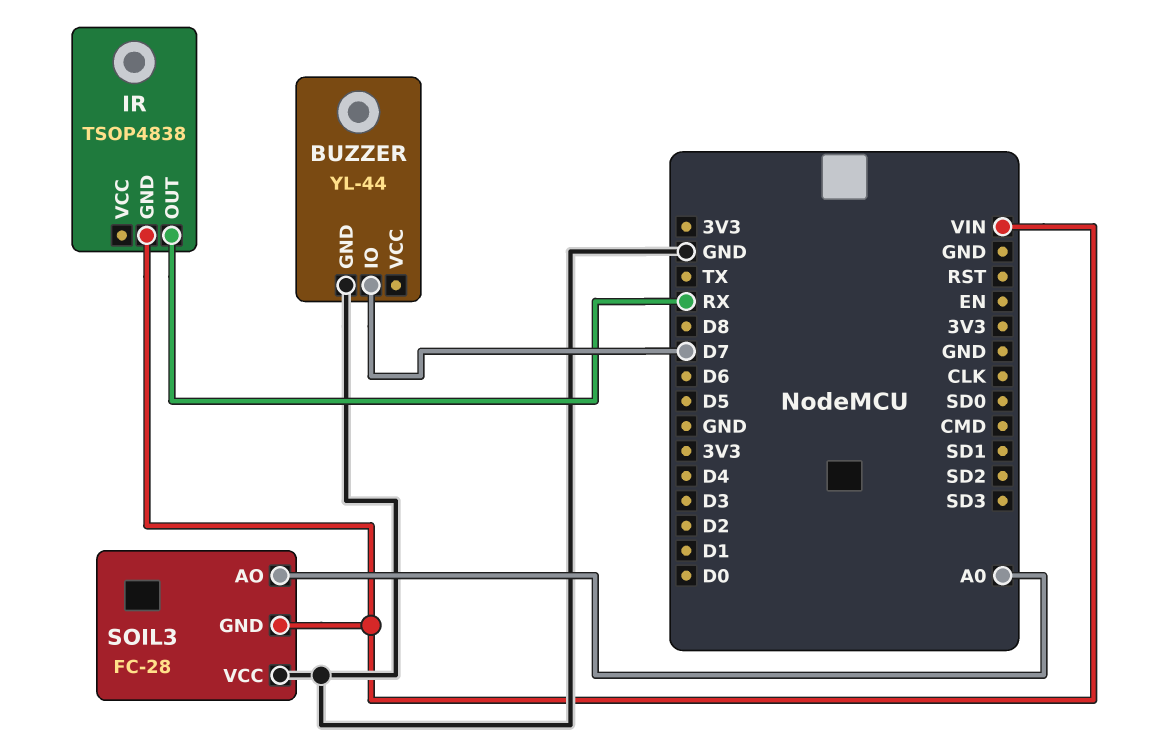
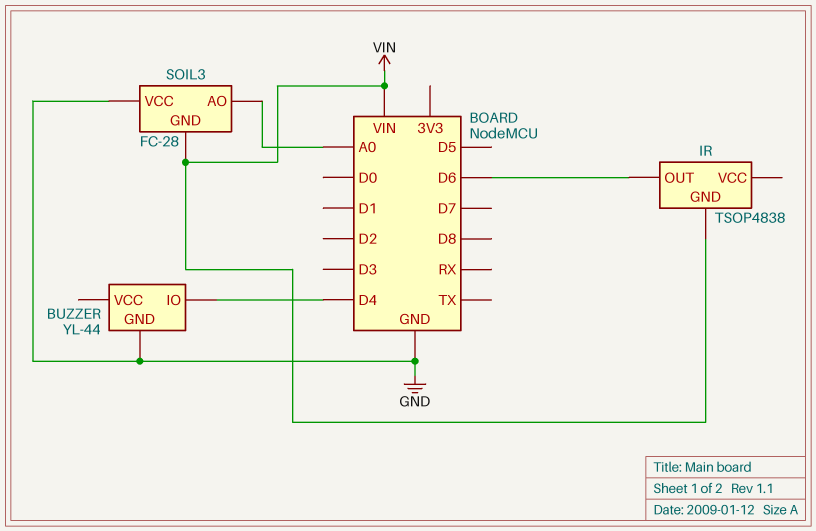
BUZZER pin IO: D7 -> D4
IR pin OUT: RX -> D6

